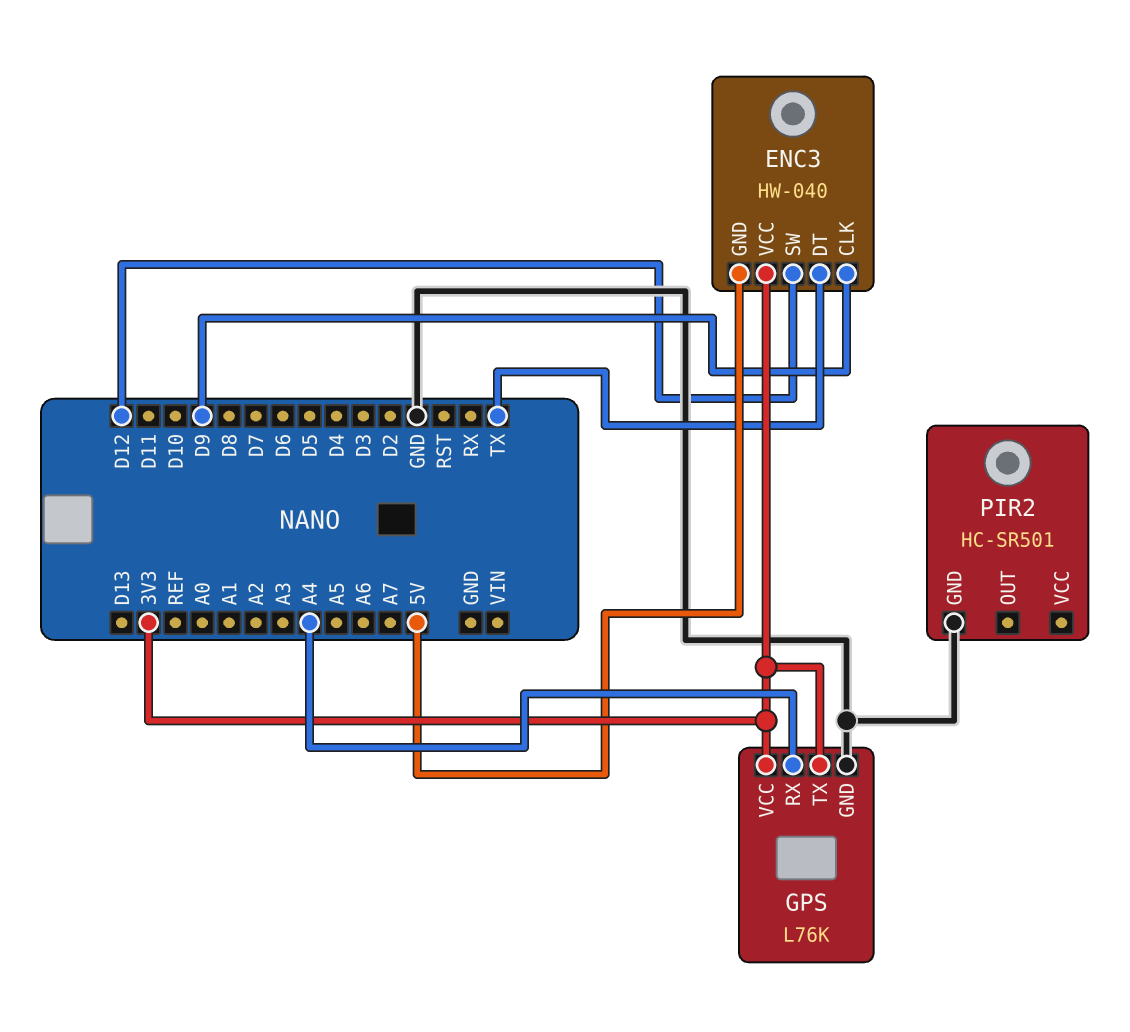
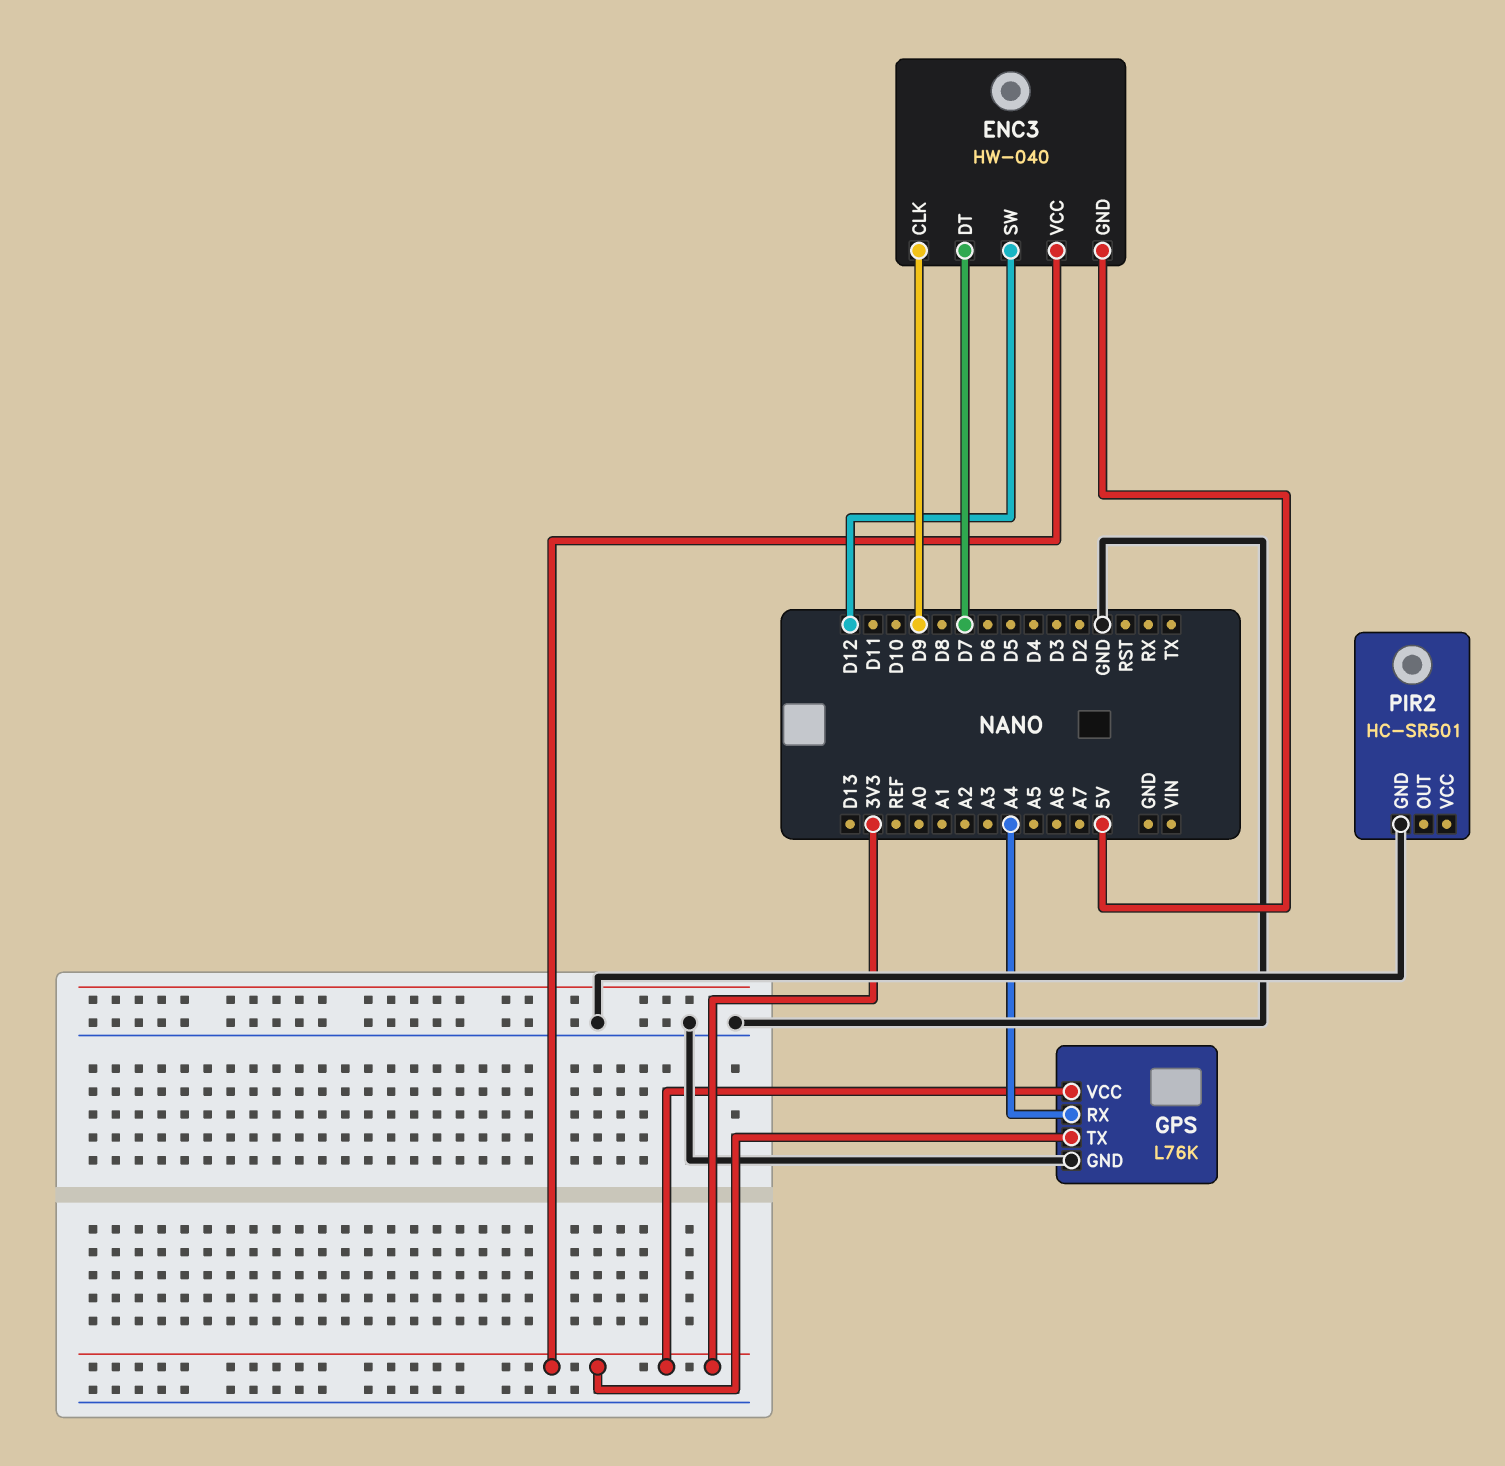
ENC3 pin DT: TX -> D7

